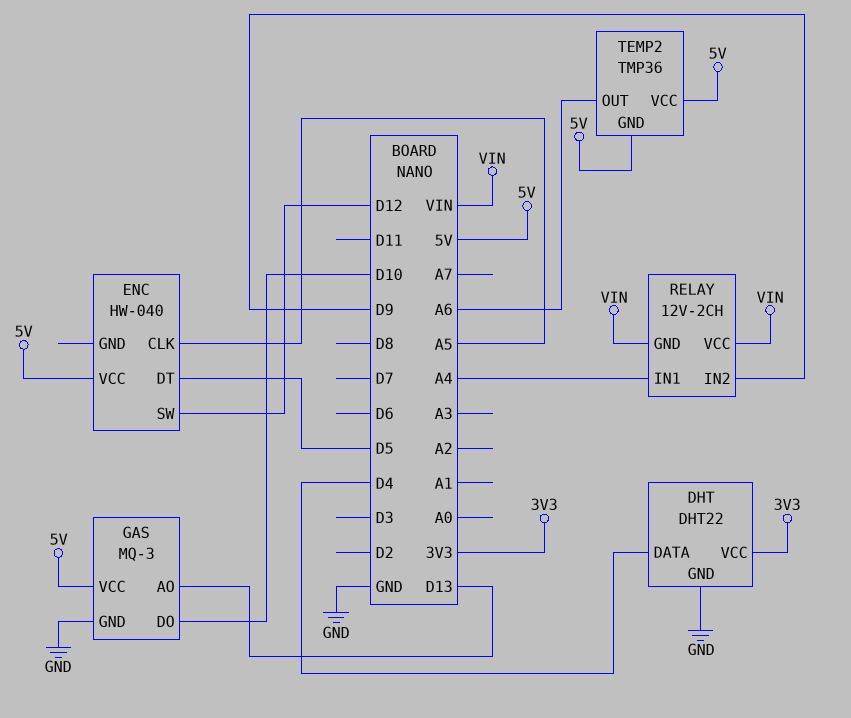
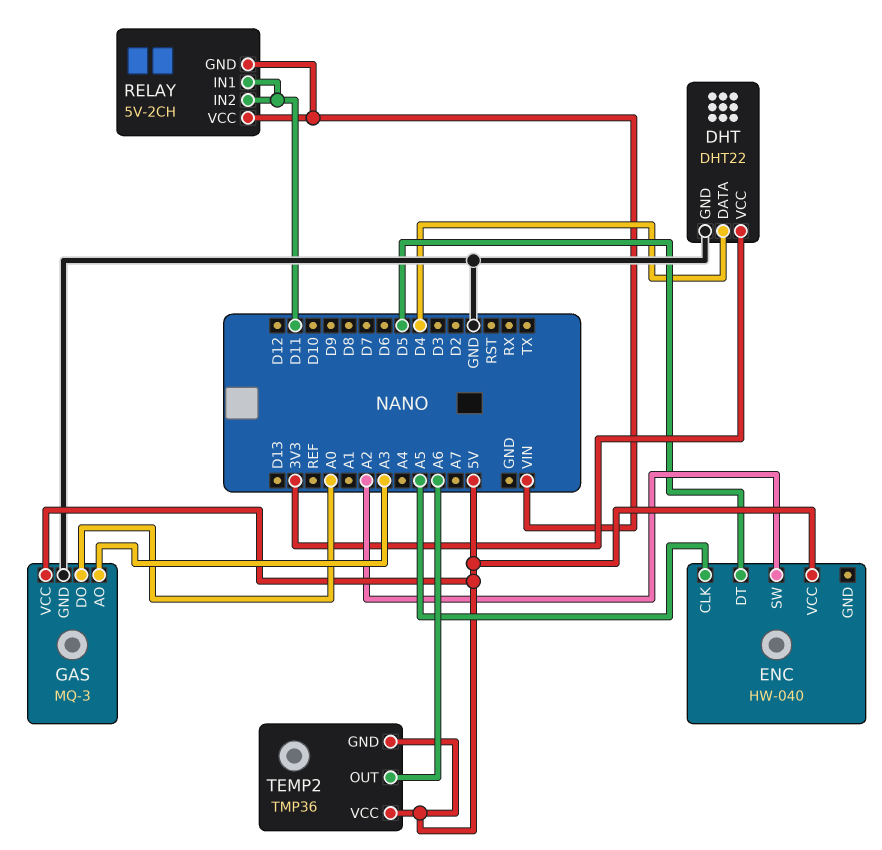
ENC pin SW: D12 -> A2
GAS pin AO: D13 -> A3
GAS pin DO: D10 -> A0
RELAY: 12V-2CH -> 5V-2CH
RELAY pin IN1: A4 -> D11
RELAY pin IN2: D9 -> D11

